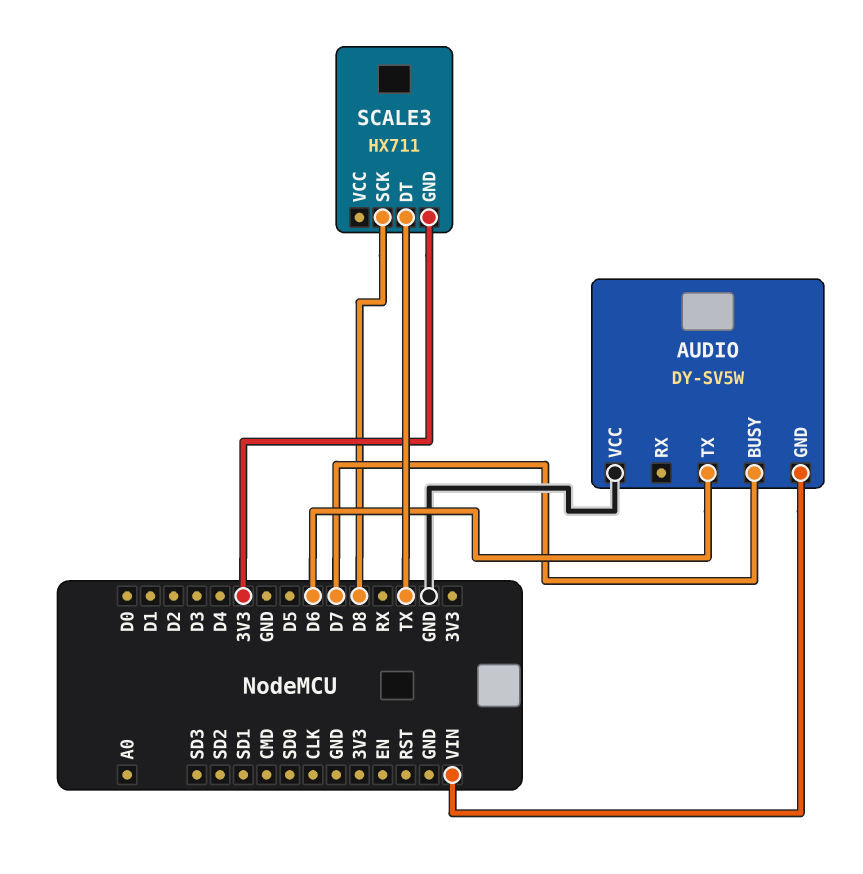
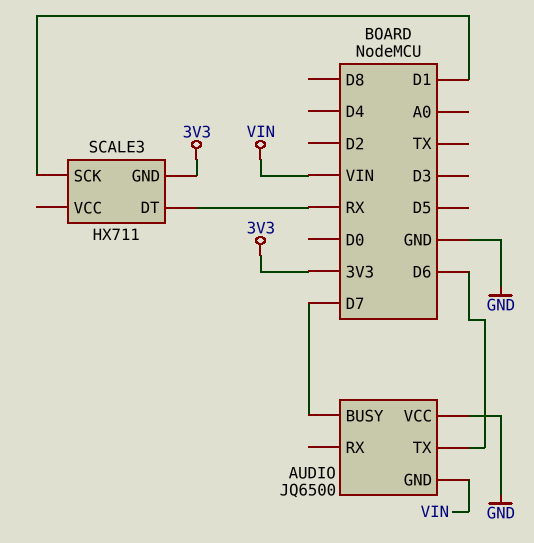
AUDIO: DY-SV5W -> JQ6500
SCALE3 pin DT: TX -> RX
SCALE3 pin SCK: D8 -> D1

